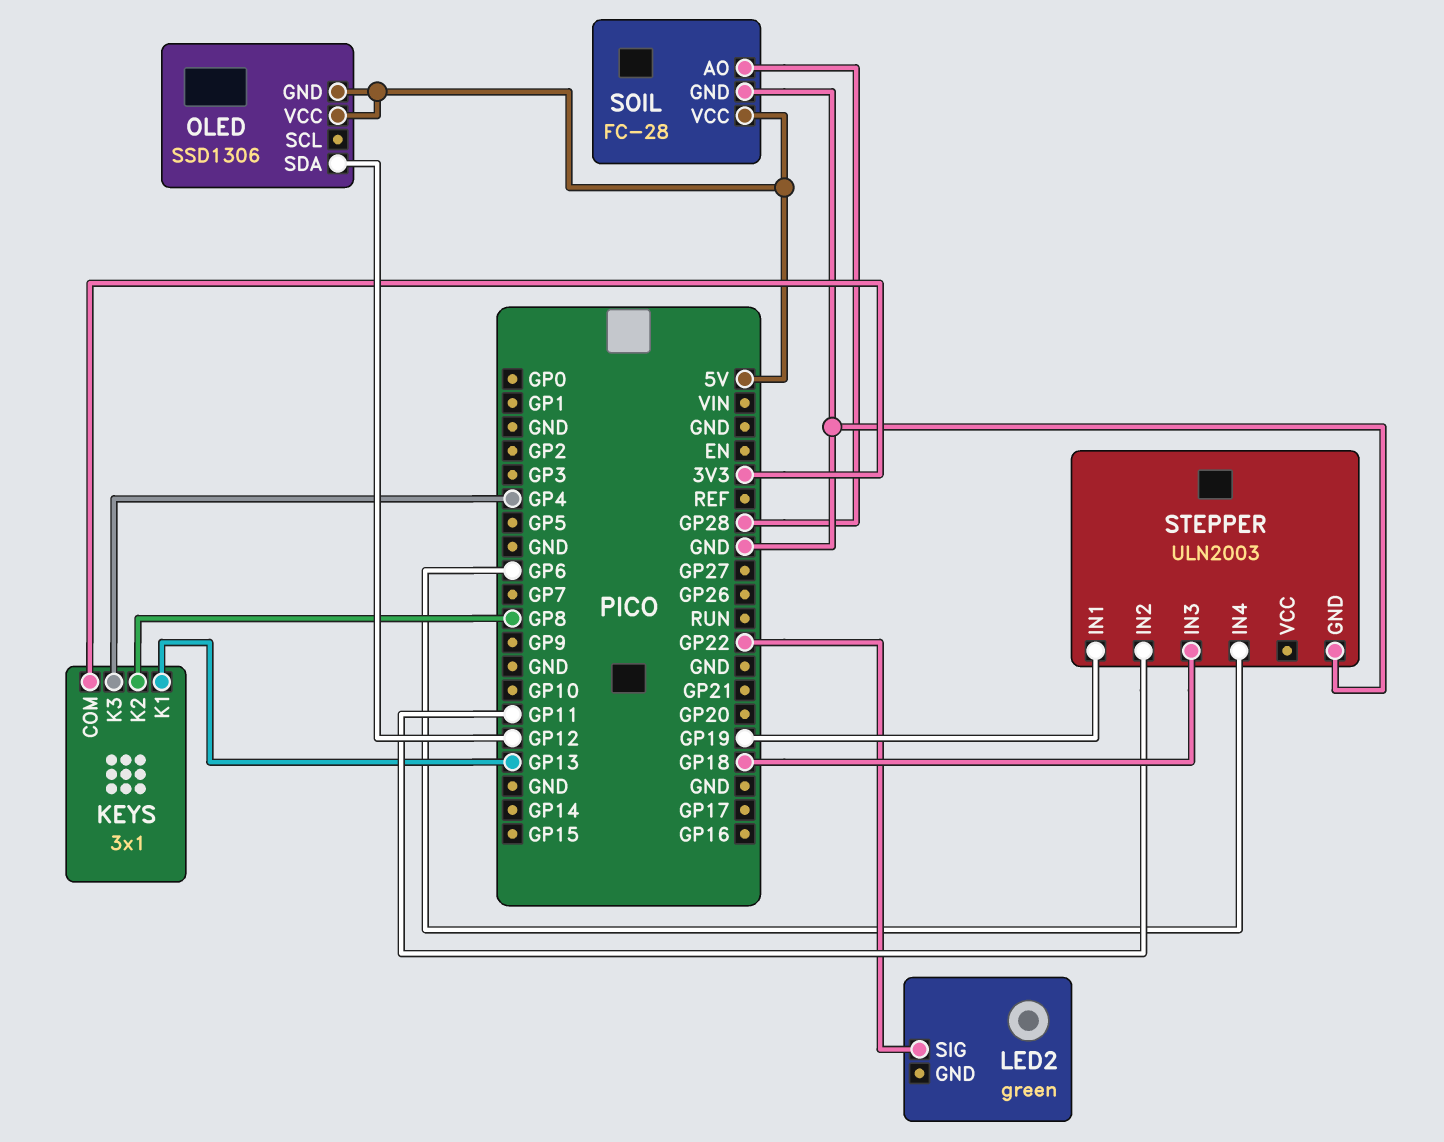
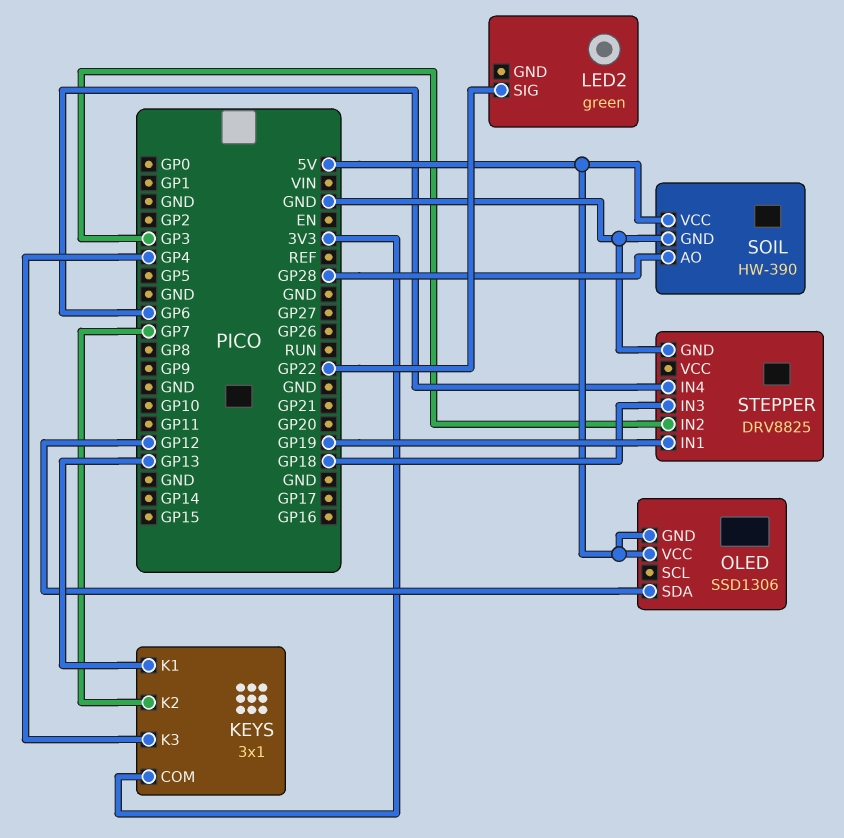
KEYS pin K2: GP8 -> GP7
SOIL: FC-28 -> HW-390
STEPPER: ULN2003 -> DRV8825
STEPPER pin IN2: GP11 -> GP3

